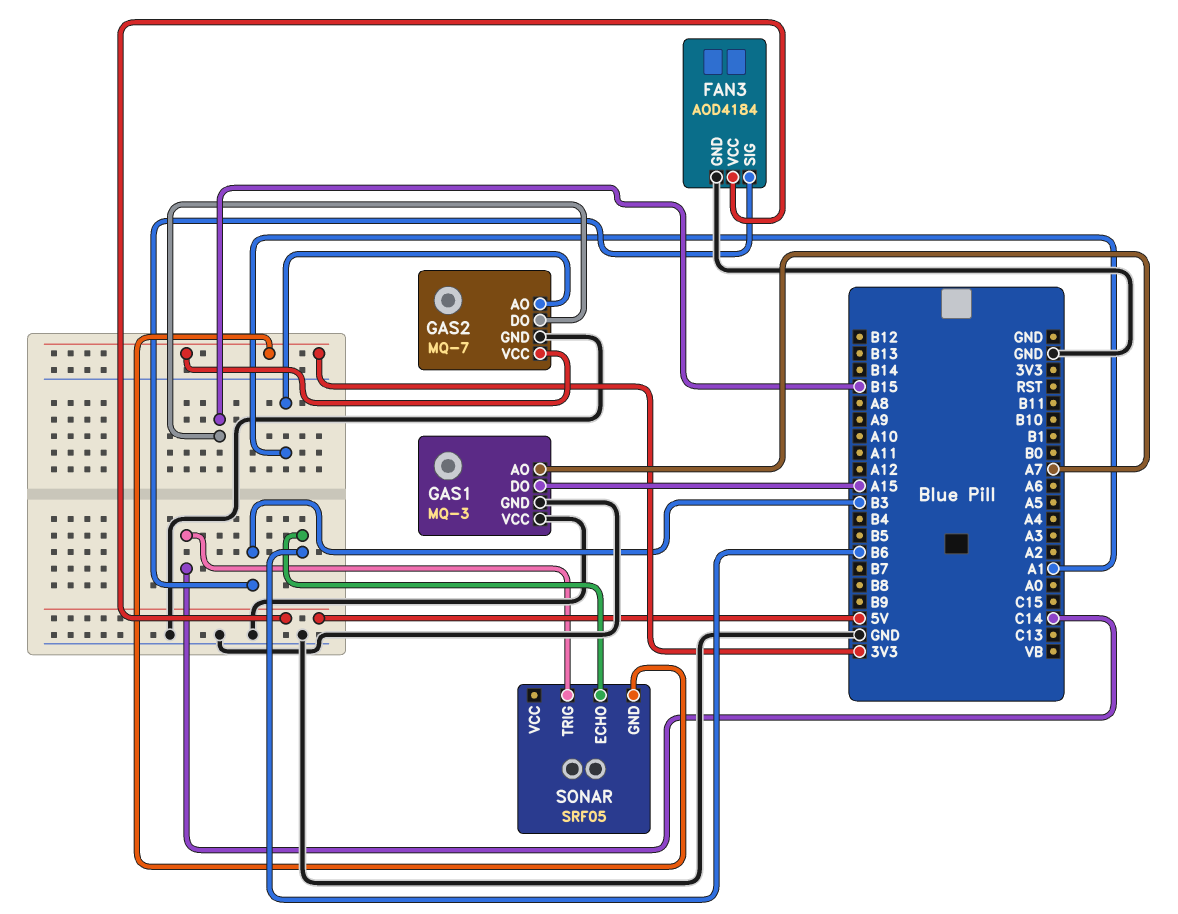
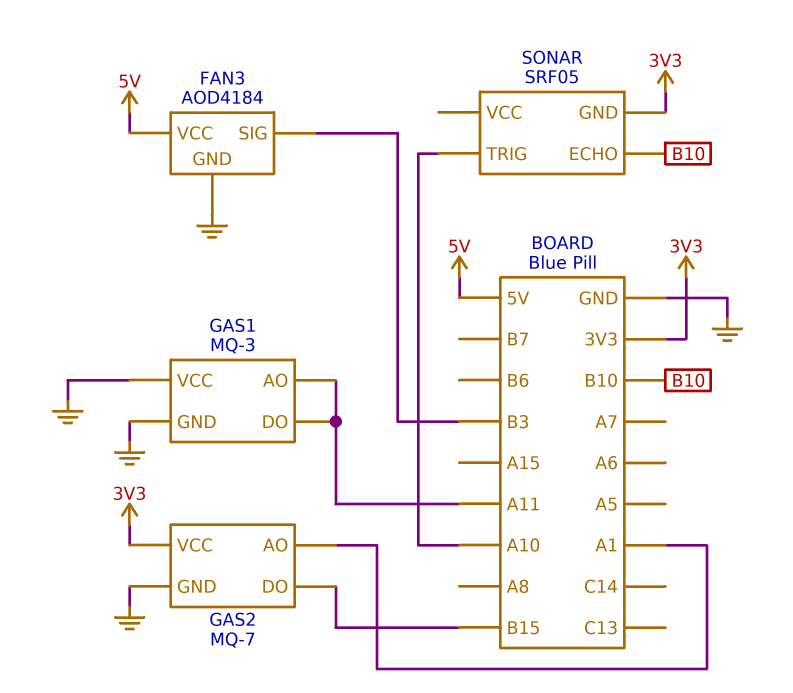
GAS1 pin AO: A7 -> A11
GAS1 pin DO: A15 -> A11
SONAR pin ECHO: B6 -> B10
SONAR pin TRIG: C14 -> A10

